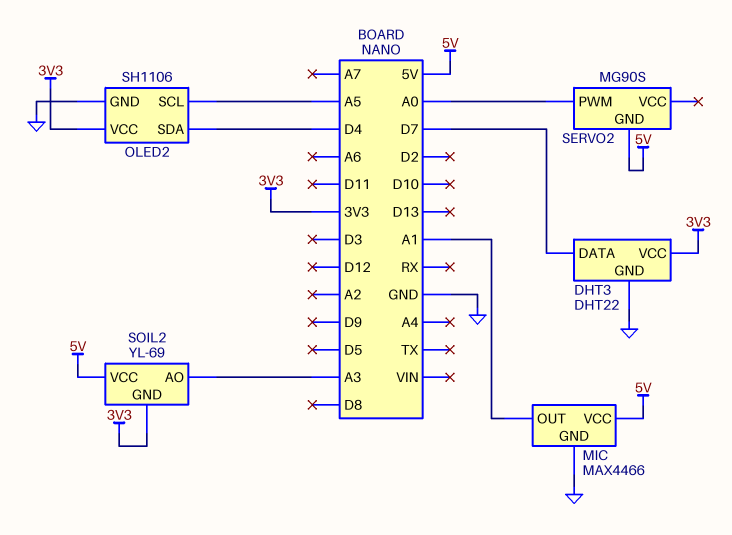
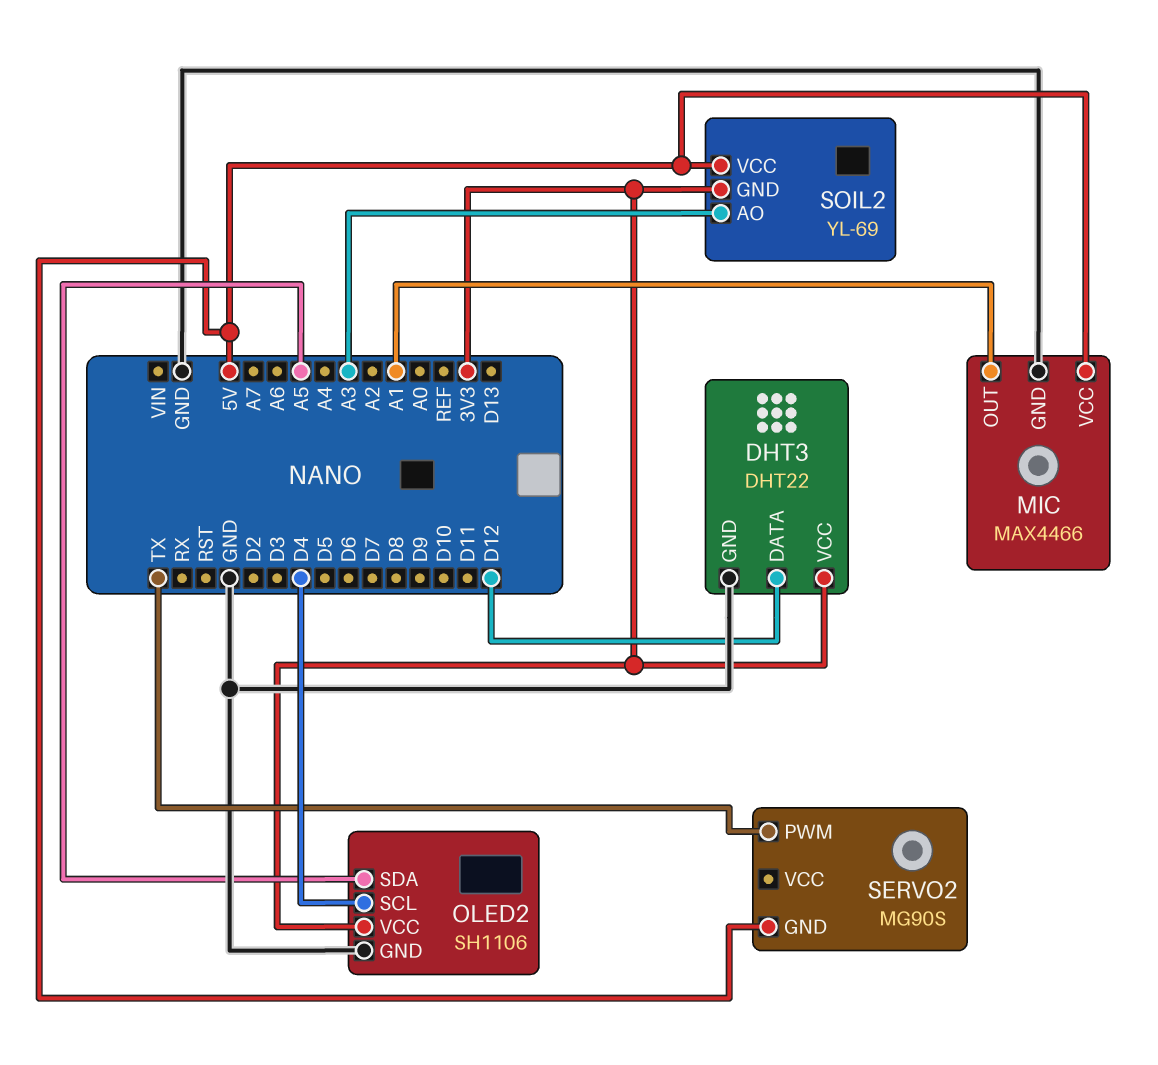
DHT3 pin DATA: D7 -> D12
OLED2 pin SCL: A5 -> D4
OLED2 pin SDA: D4 -> A5
SERVO2 pin PWM: A0 -> TX

